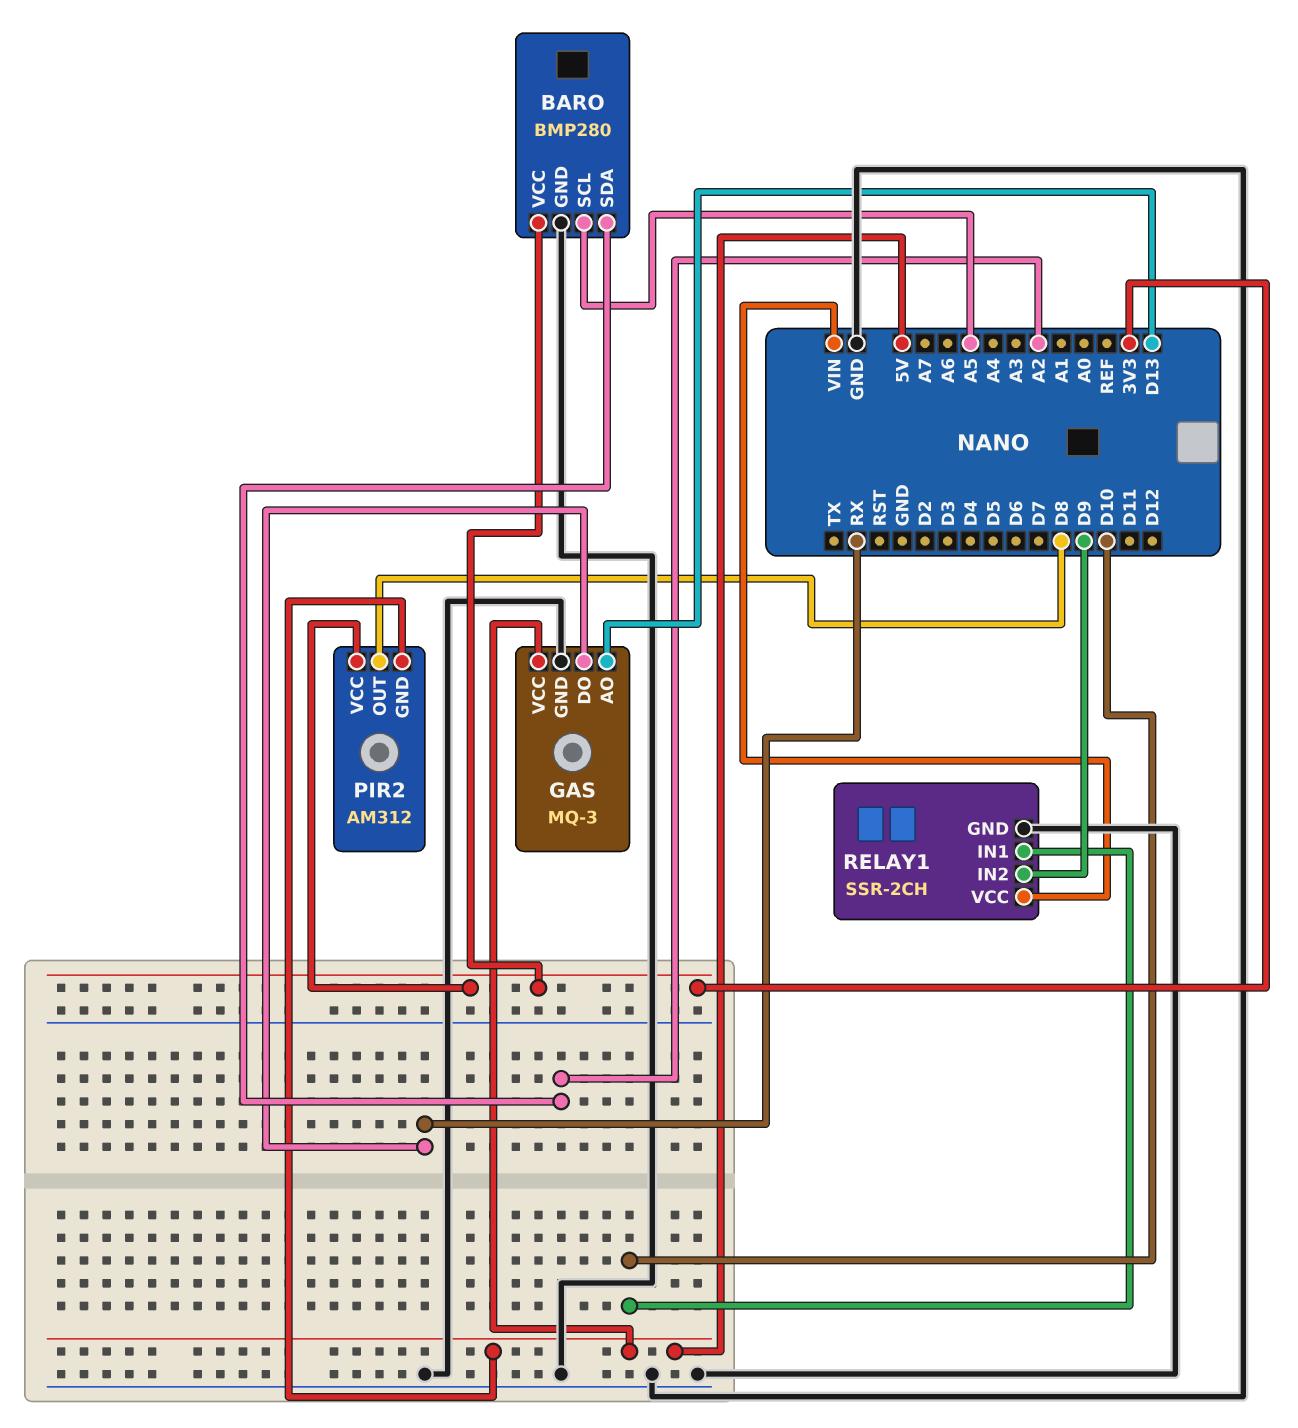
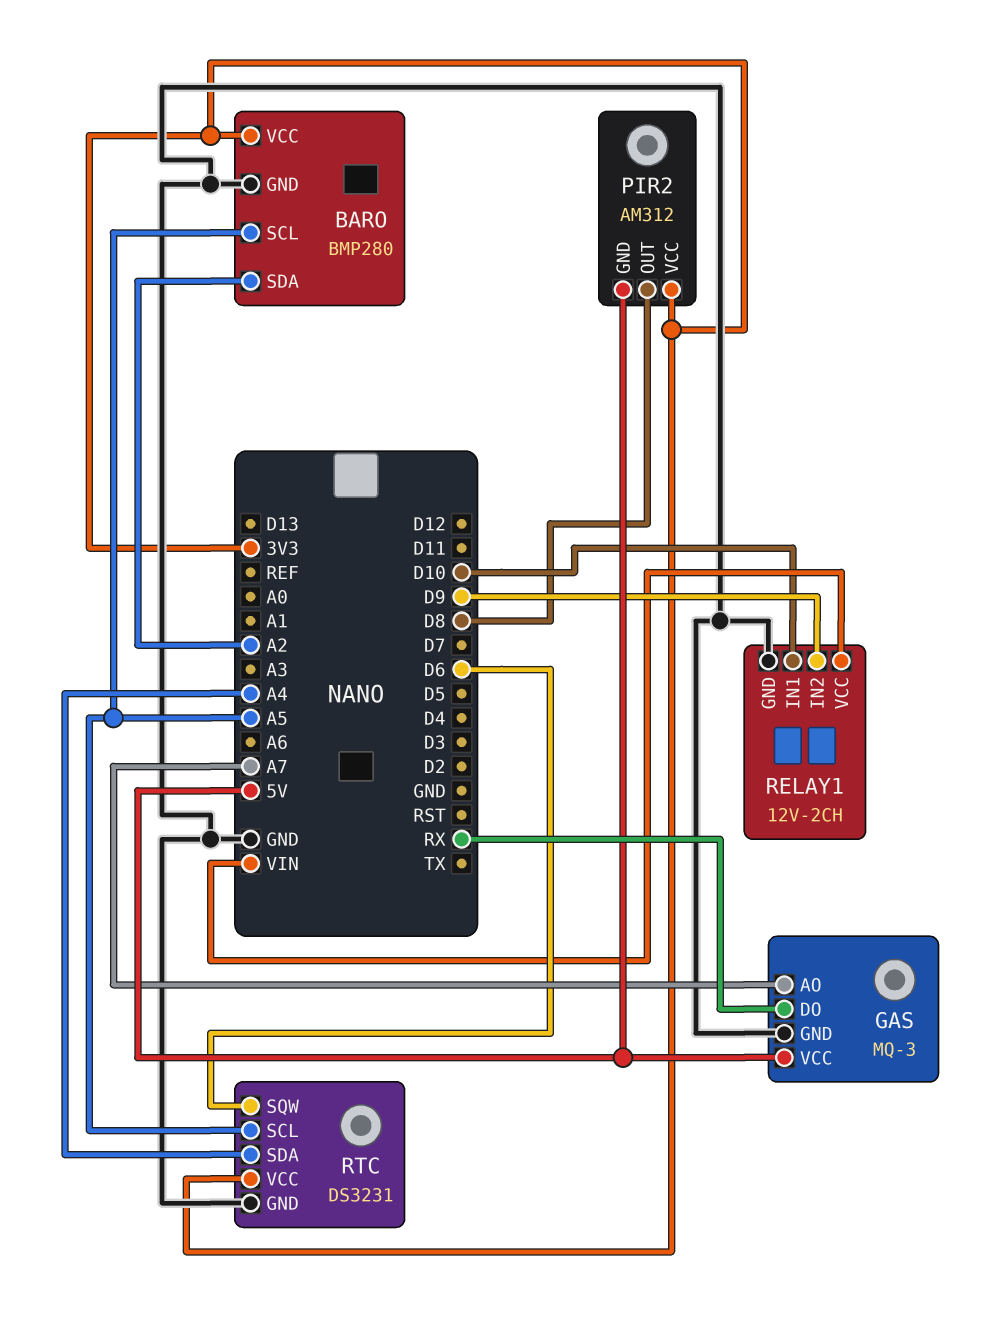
GAS pin AO: D13 -> A7
RELAY1: SSR-2CH -> 12V-2CH
RTC: none -> DS3231
RTC pin GND: none -> GND
RTC pin SCL: none -> A5
RTC pin SDA: none -> A4
RTC pin SQW: none -> D6
RTC pin VCC: none -> 3V3

